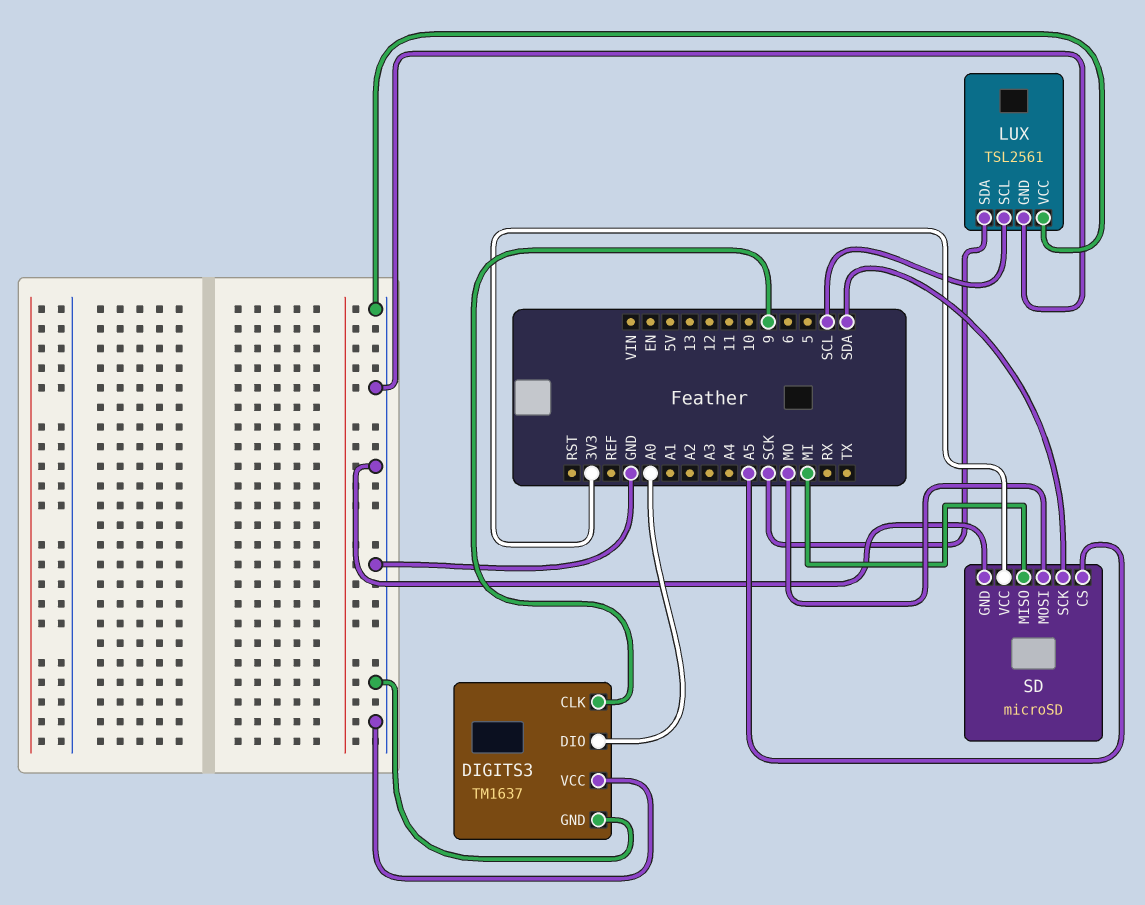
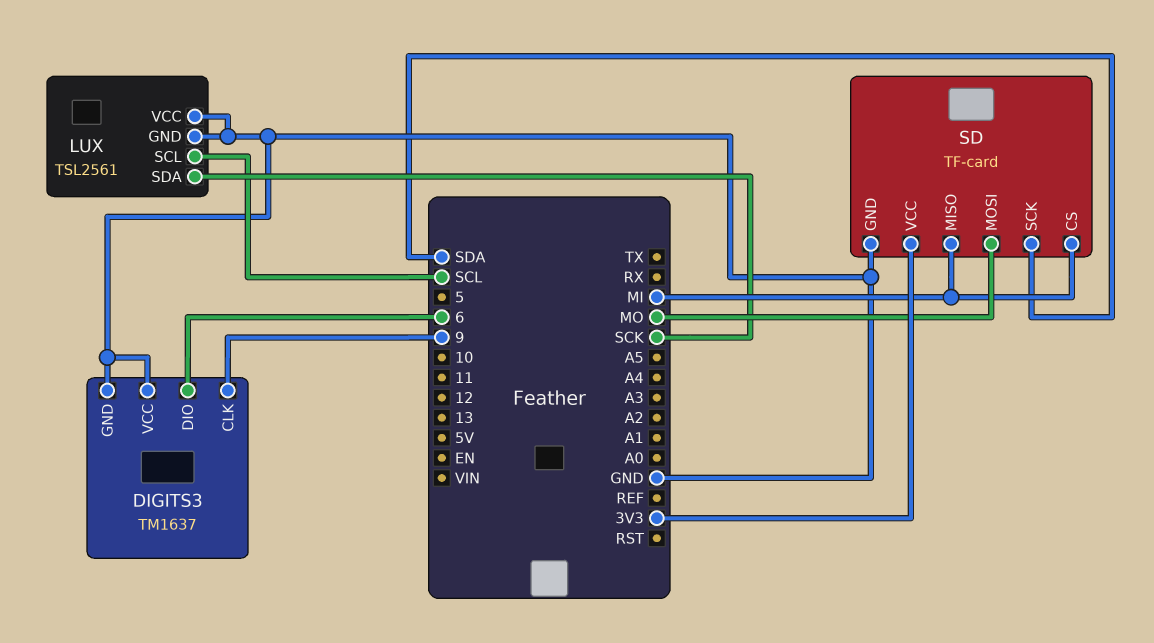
DIGITS3 pin DIO: A0 -> 6
SD: microSD -> TF-card
SD pin CS: A5 -> MI

